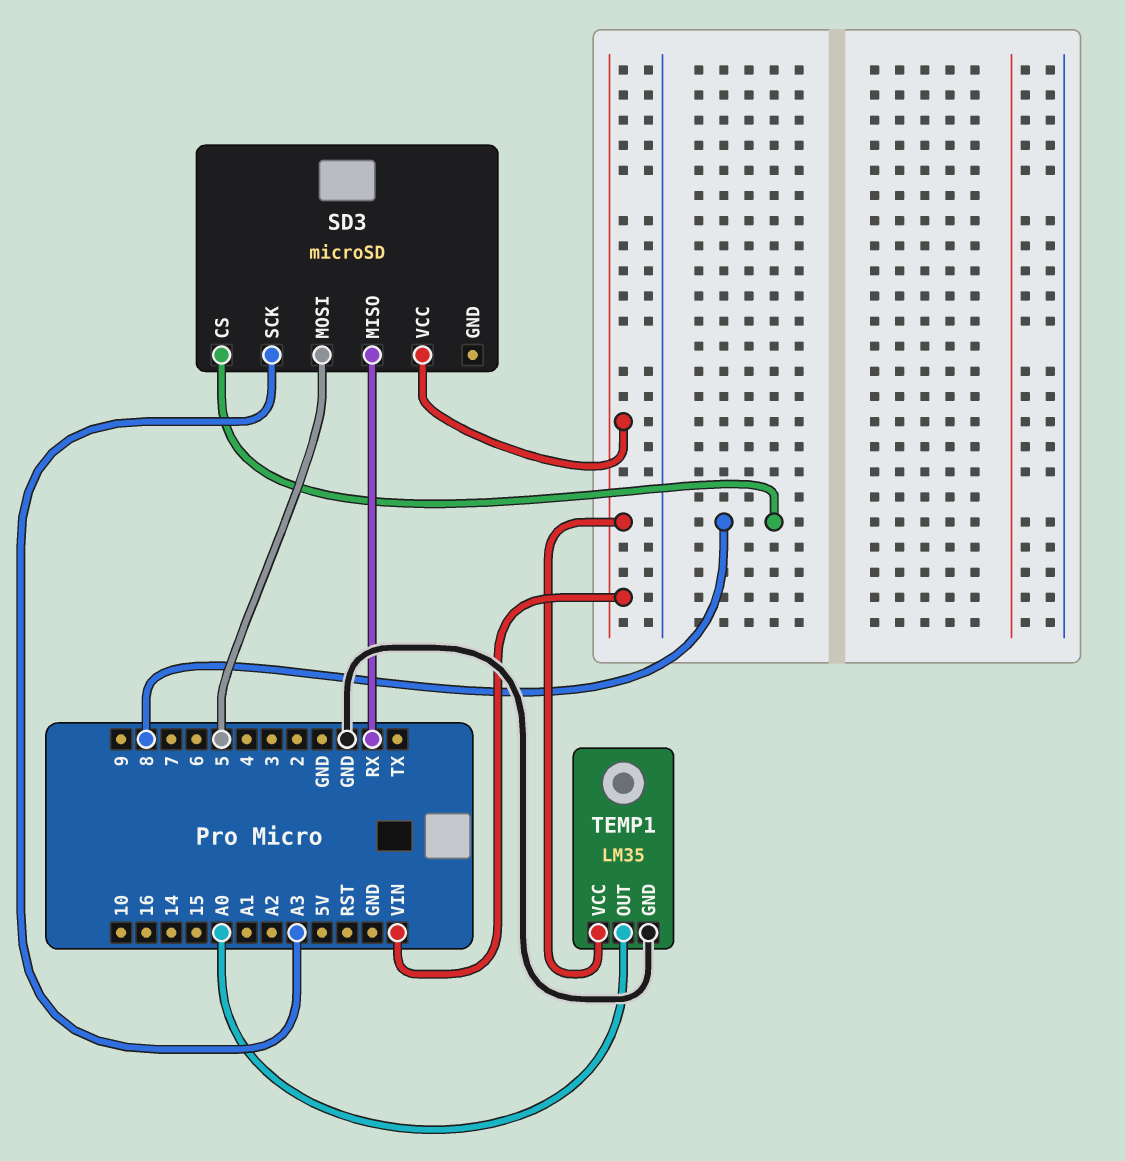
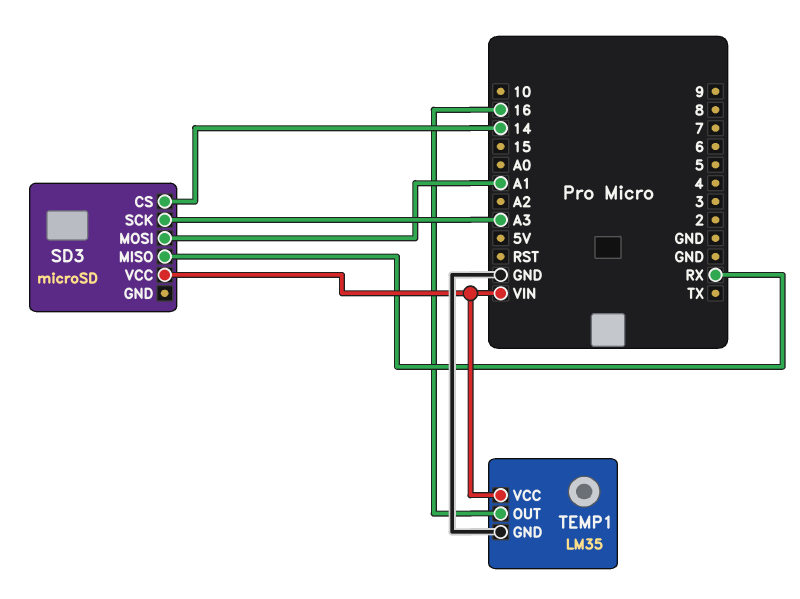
SD3 pin CS: 8 -> 14
SD3 pin MOSI: 5 -> A1
TEMP1 pin OUT: A0 -> 16

